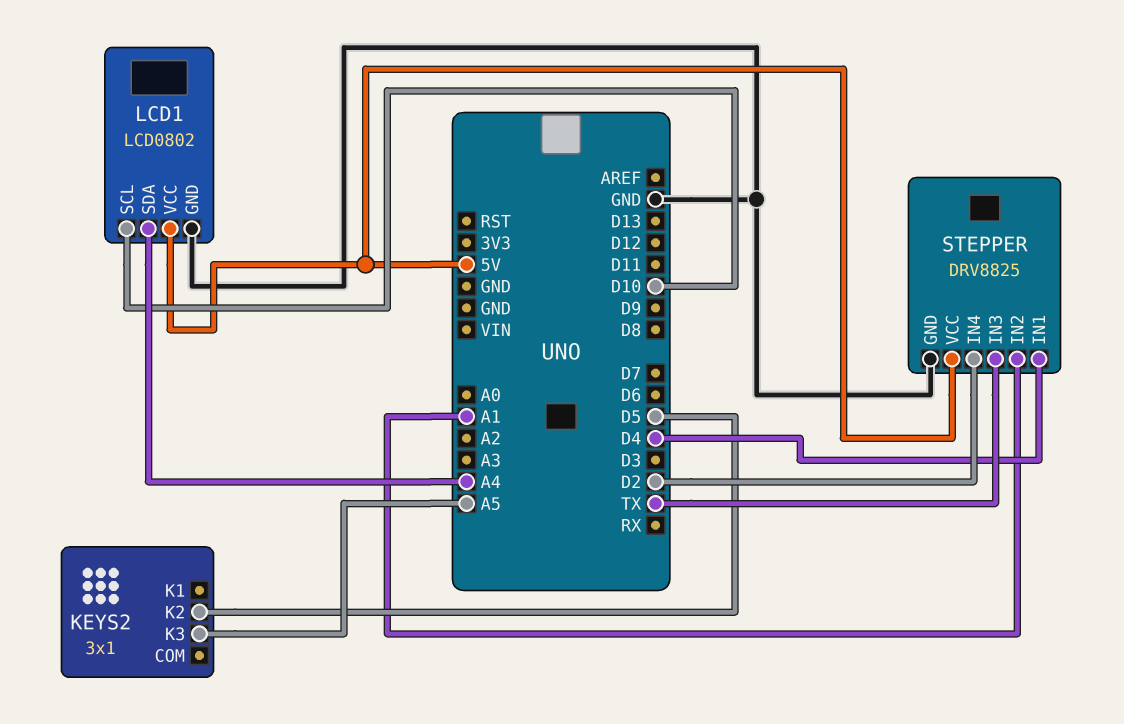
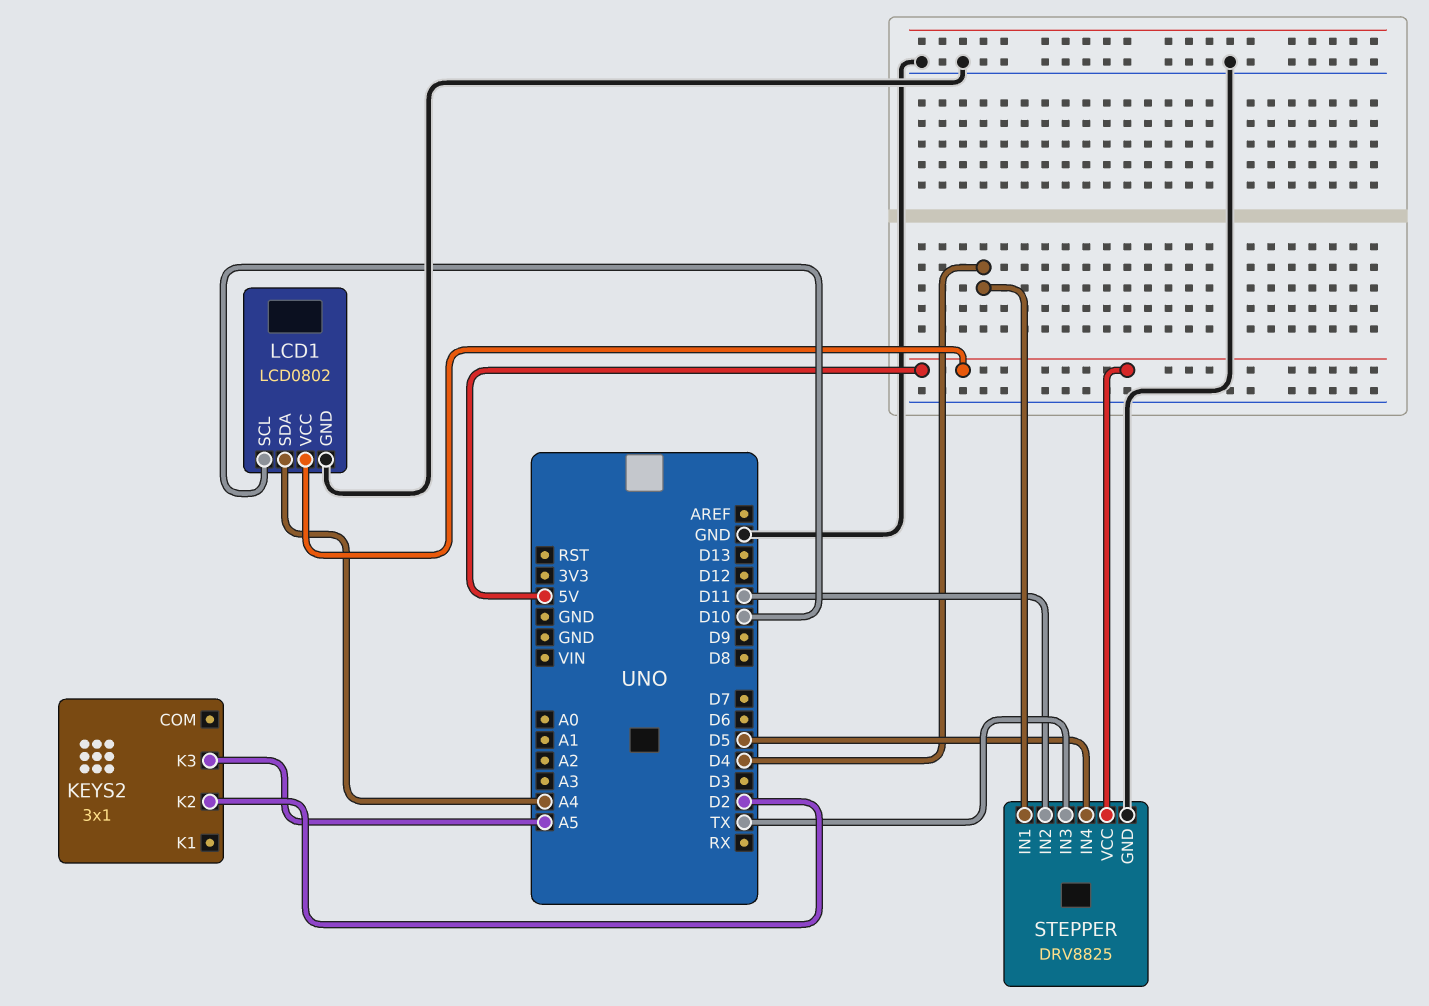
KEYS2 pin K2: D5 -> D2
STEPPER pin IN2: A1 -> D11
STEPPER pin IN4: D2 -> D5

